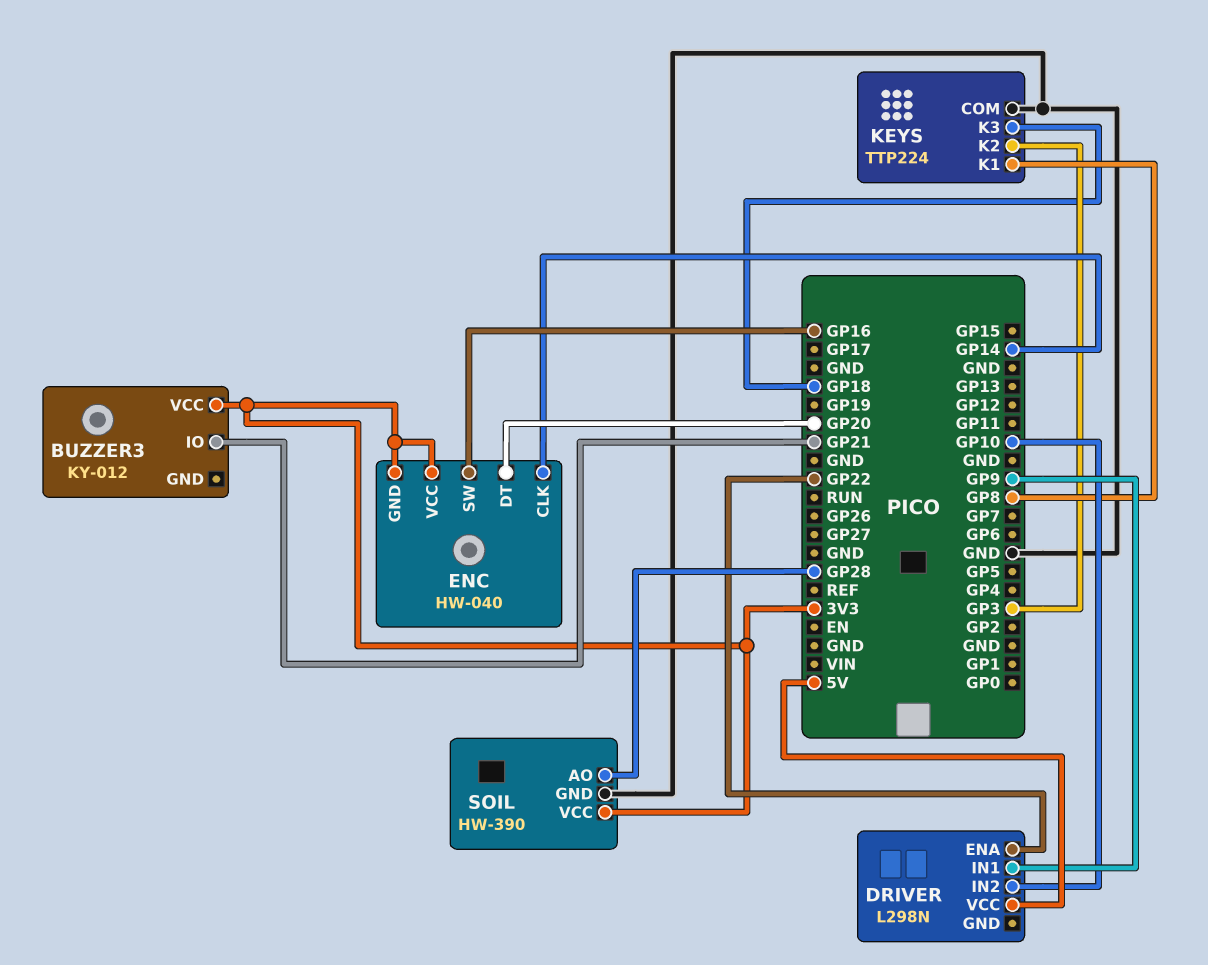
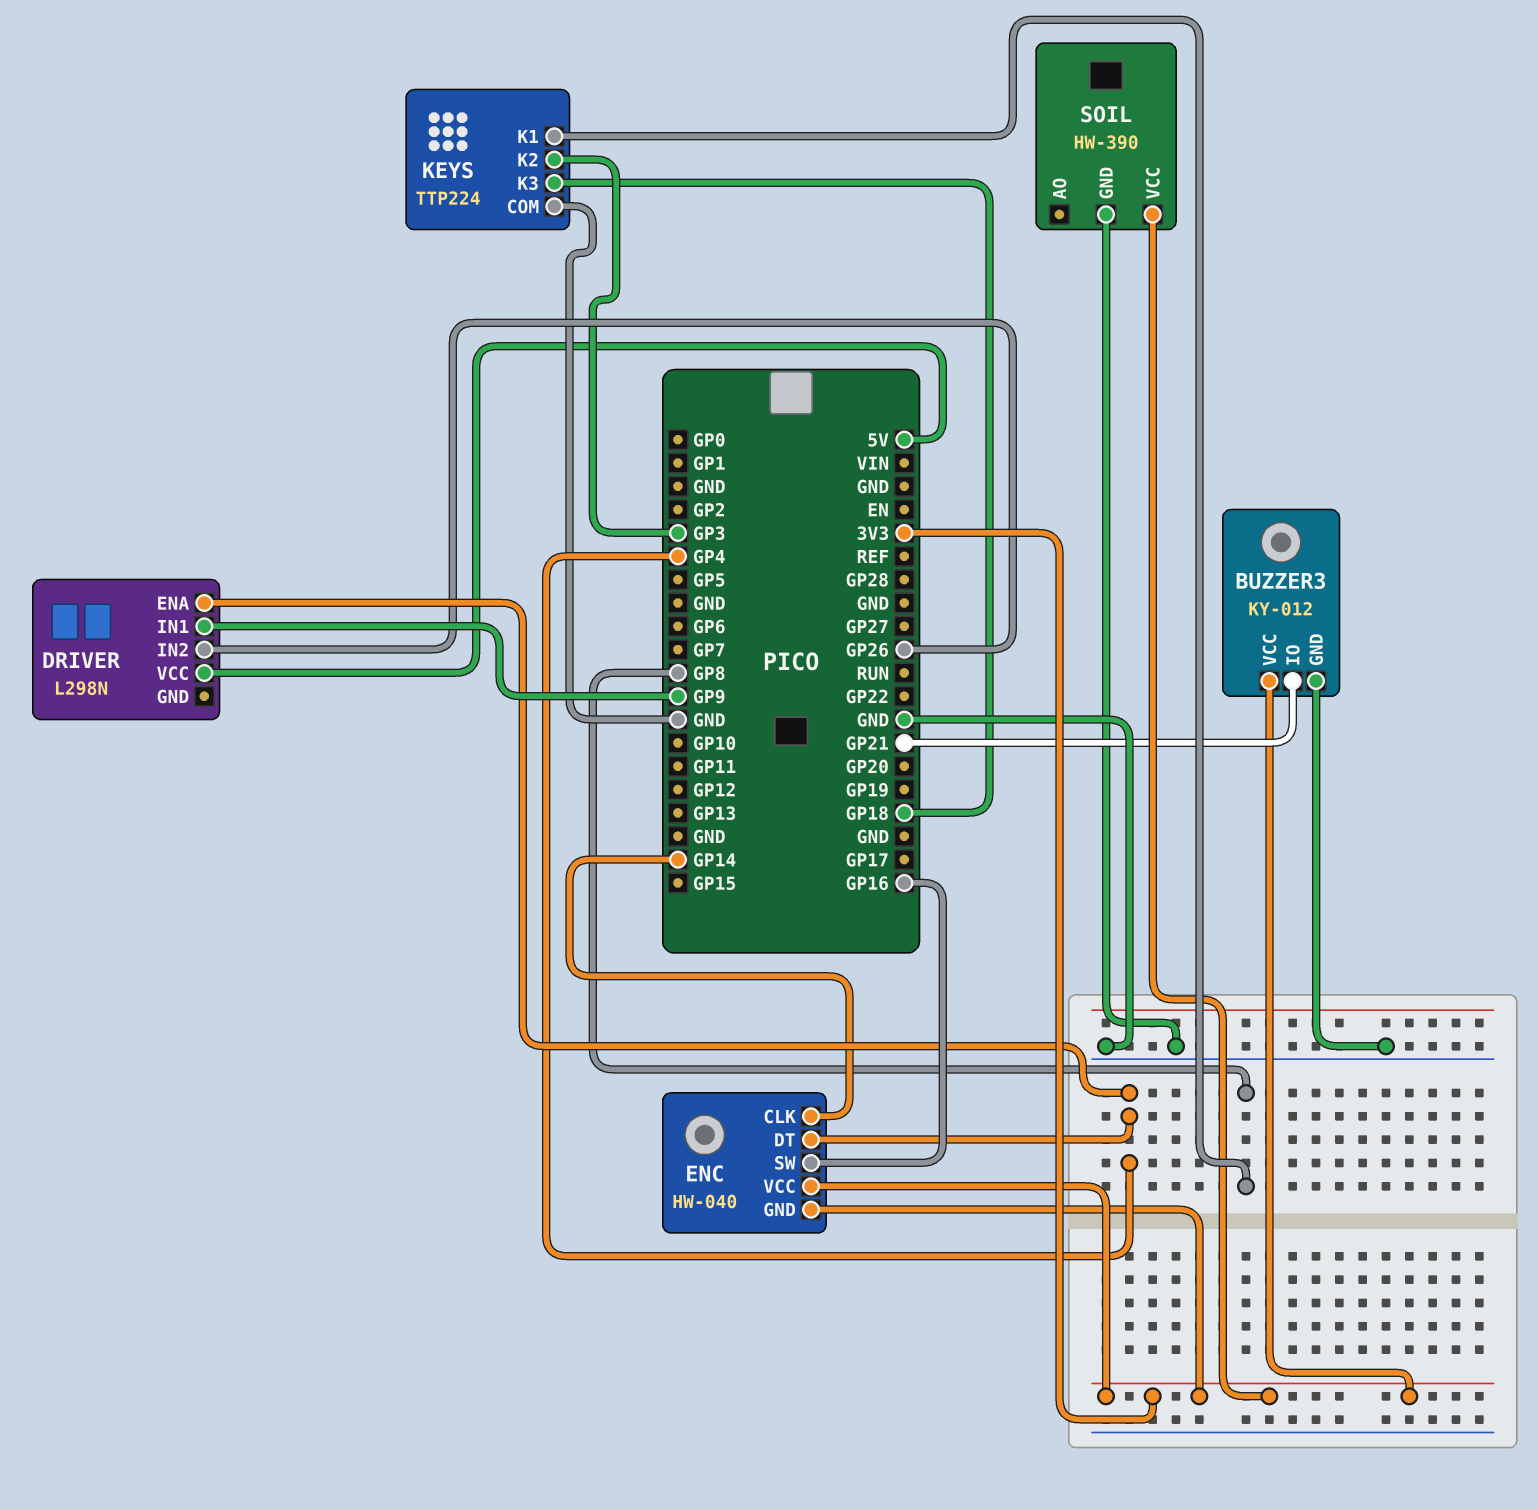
BUZZER3 pin GND: none -> GND
DRIVER pin ENA: GP22 -> GP4
DRIVER pin IN2: GP10 -> GP26
ENC pin DT: GP20 -> GP4
SOIL pin AO: GP28 -> none

